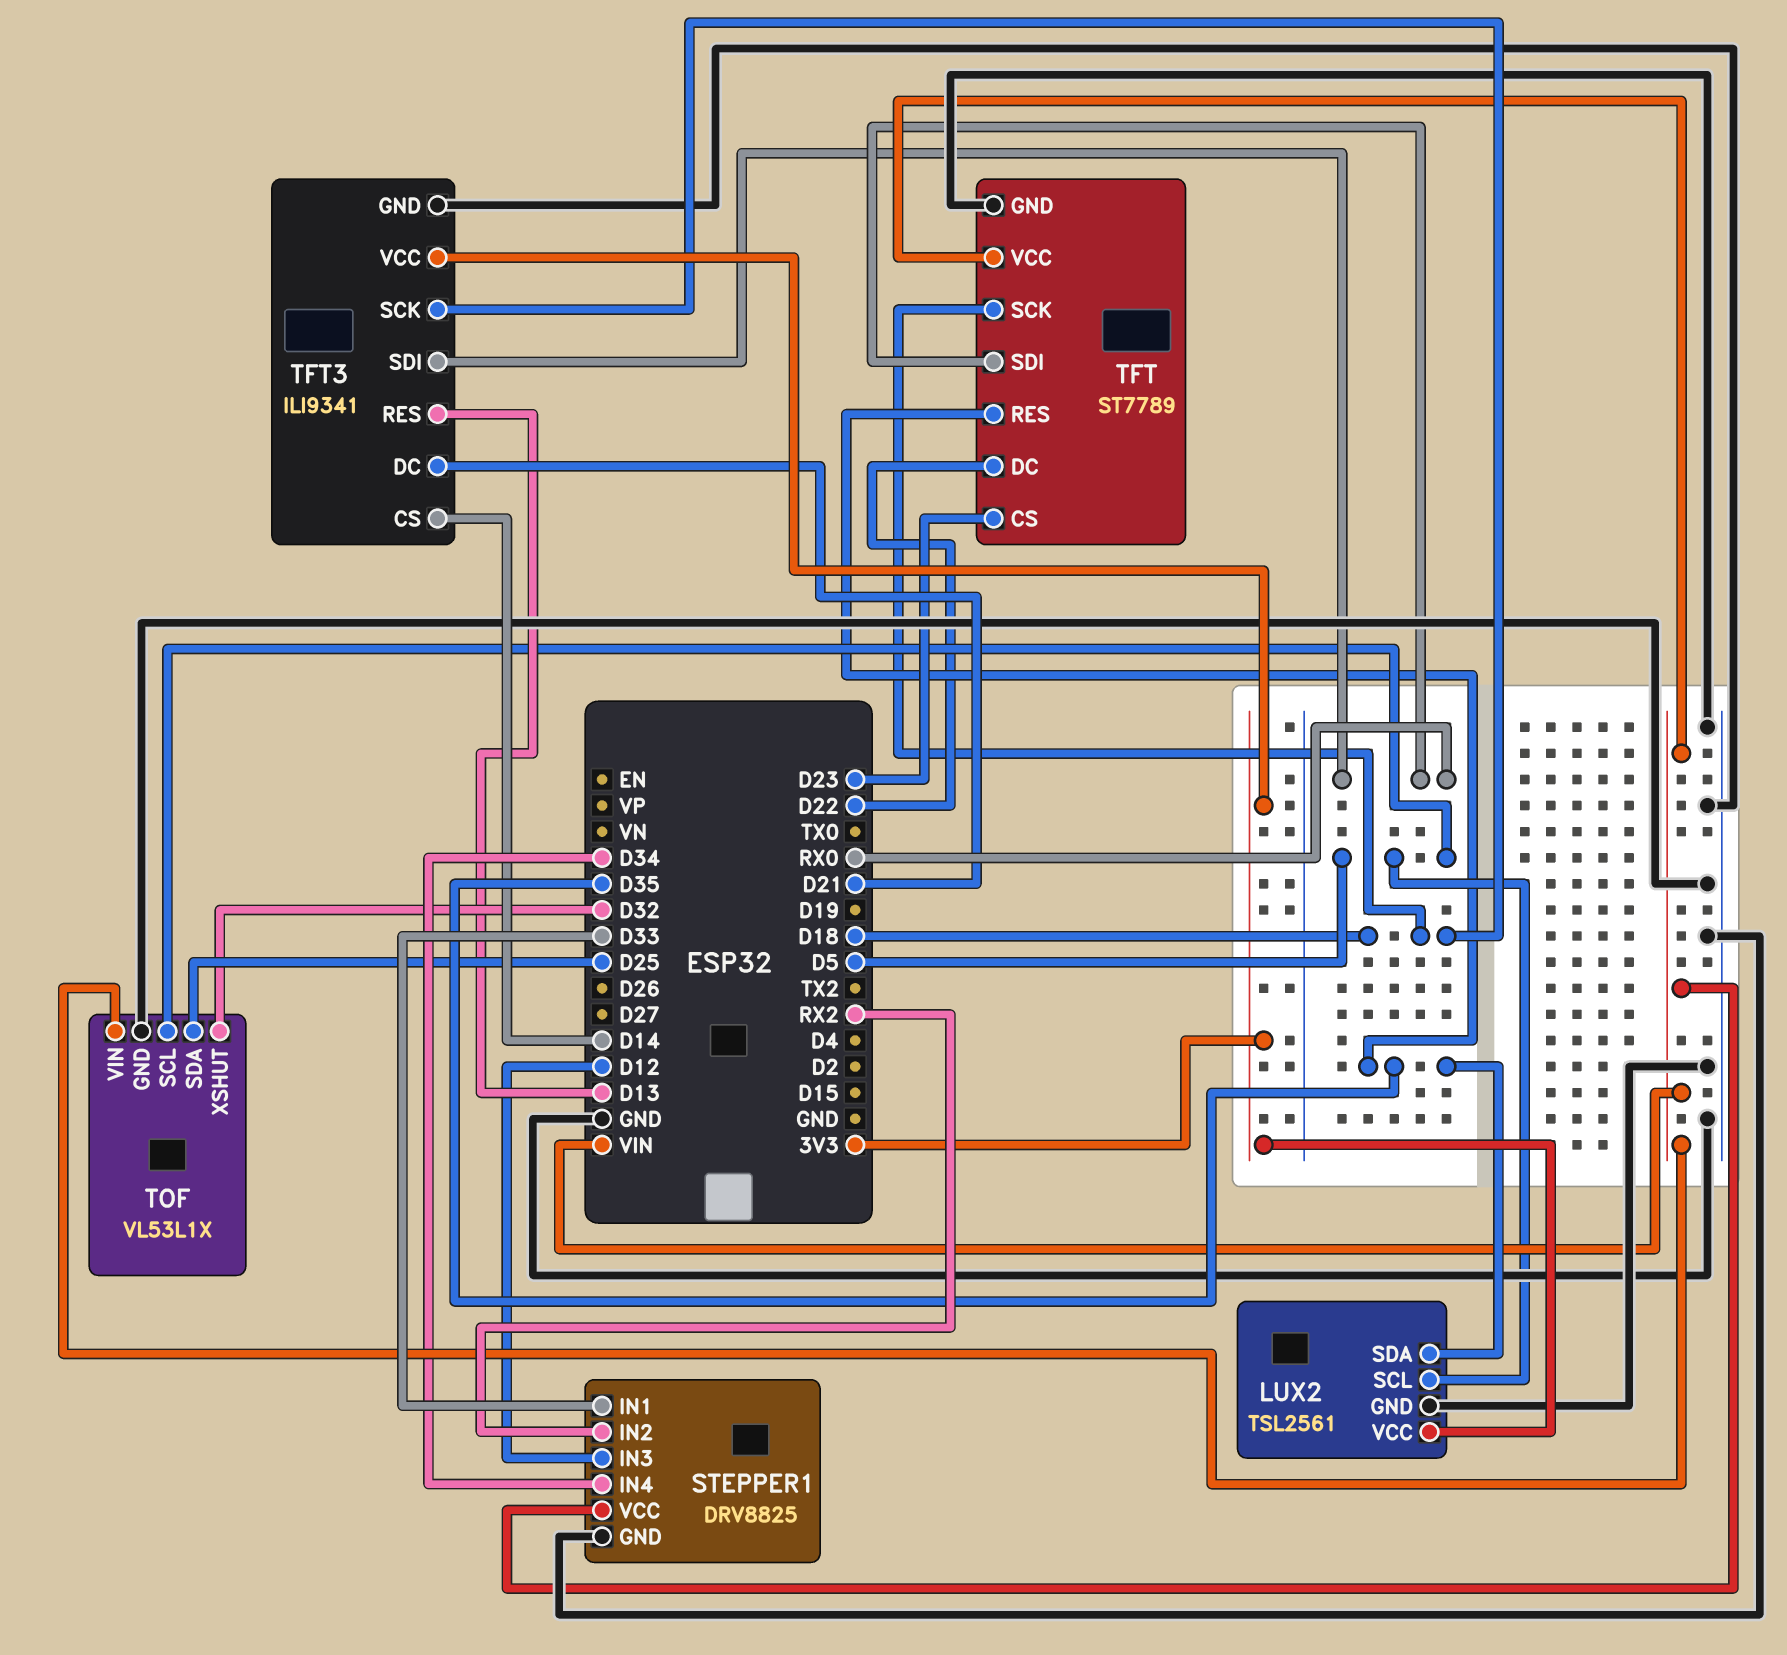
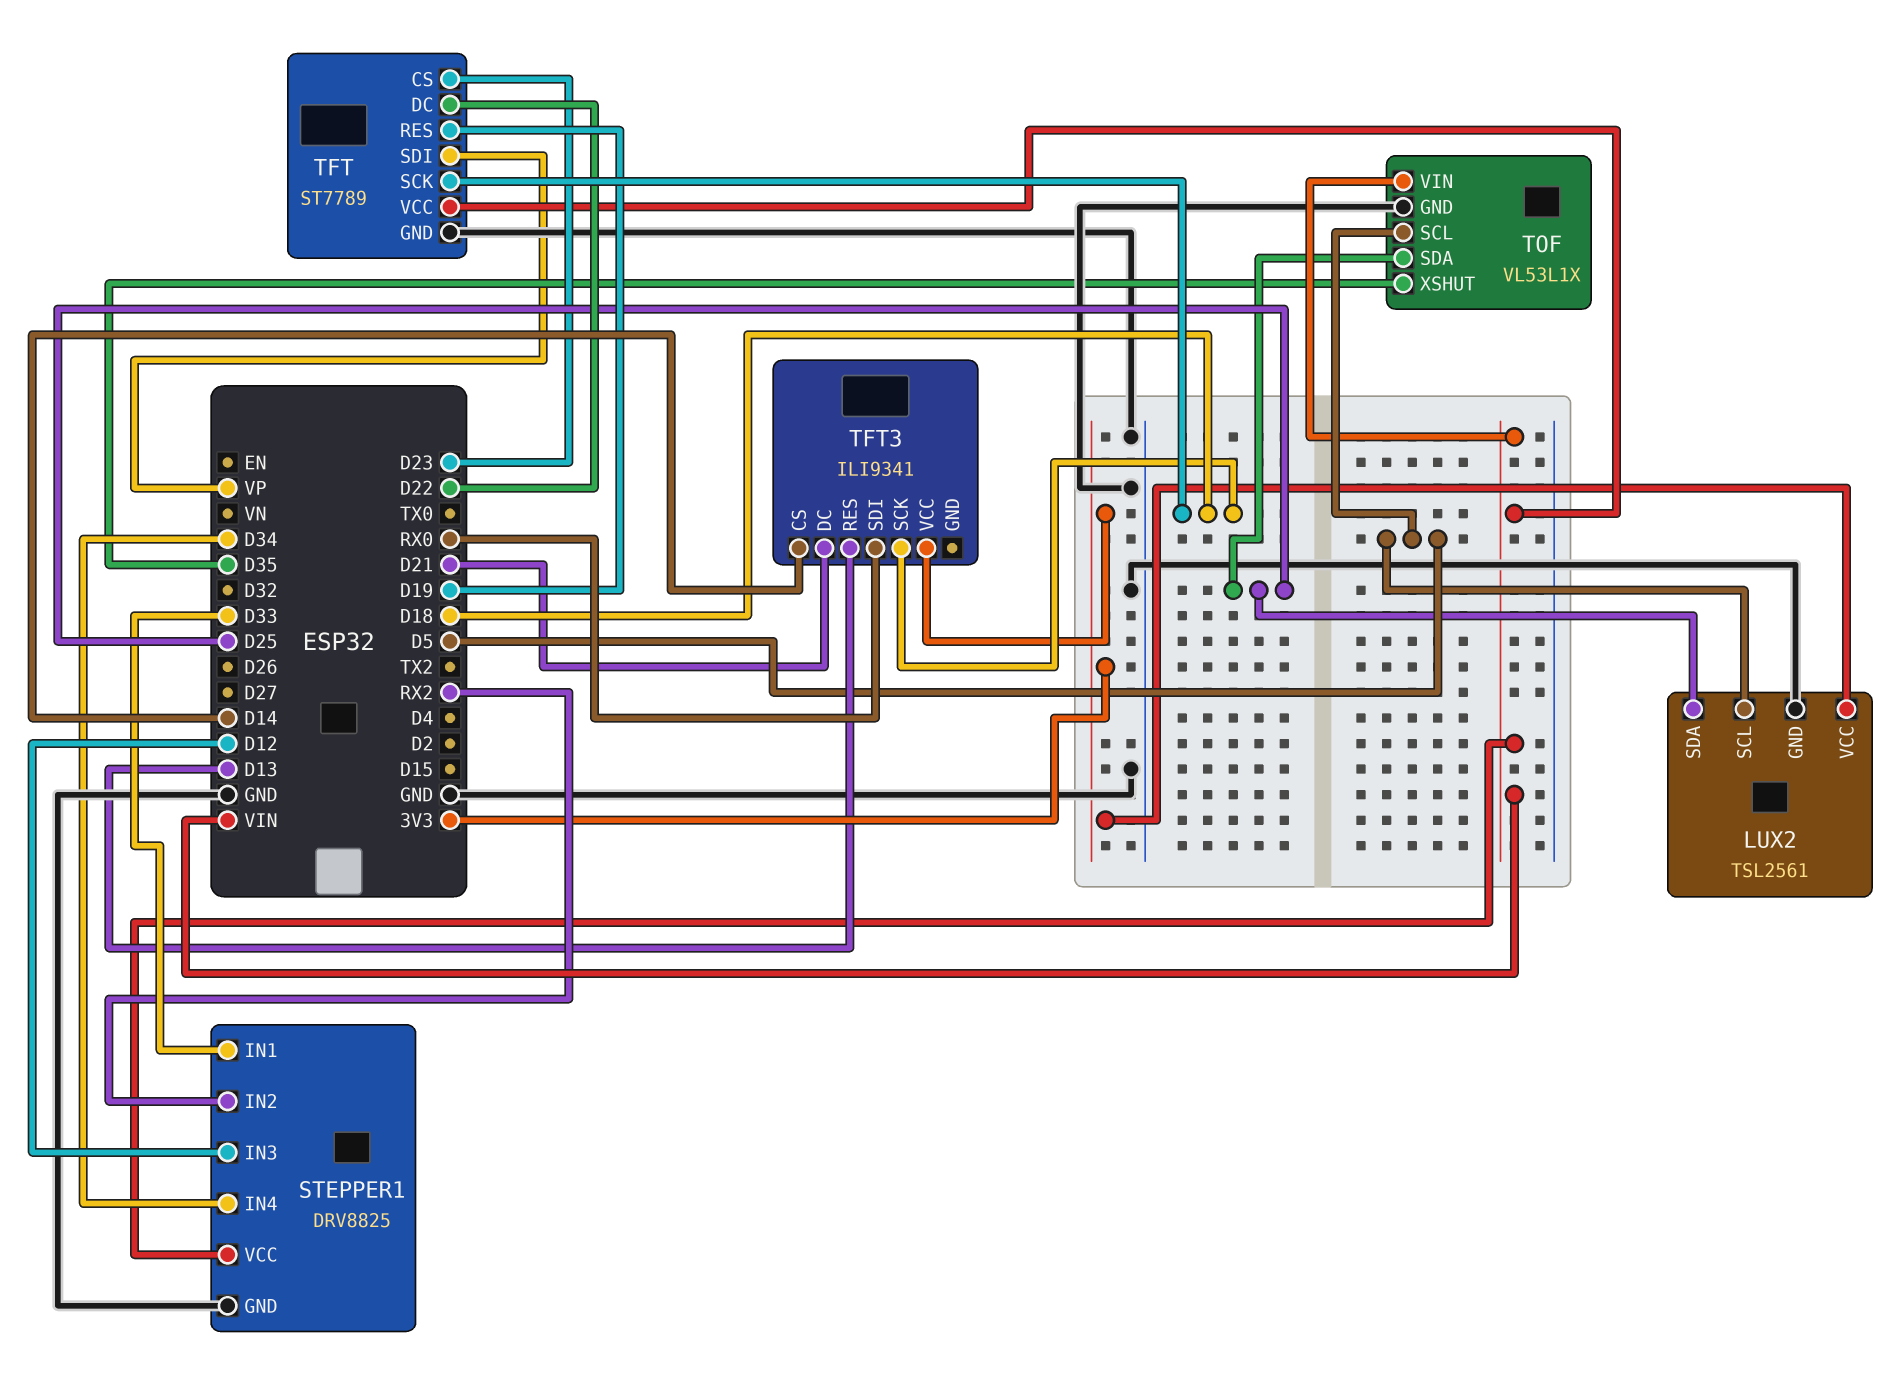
LUX2 pin SDA: D35 -> D25
TFT pin RES: D35 -> D19
TFT pin SDI: RX0 -> VP
TFT3 pin GND: GND -> none
TOF pin XSHUT: D32 -> D35

